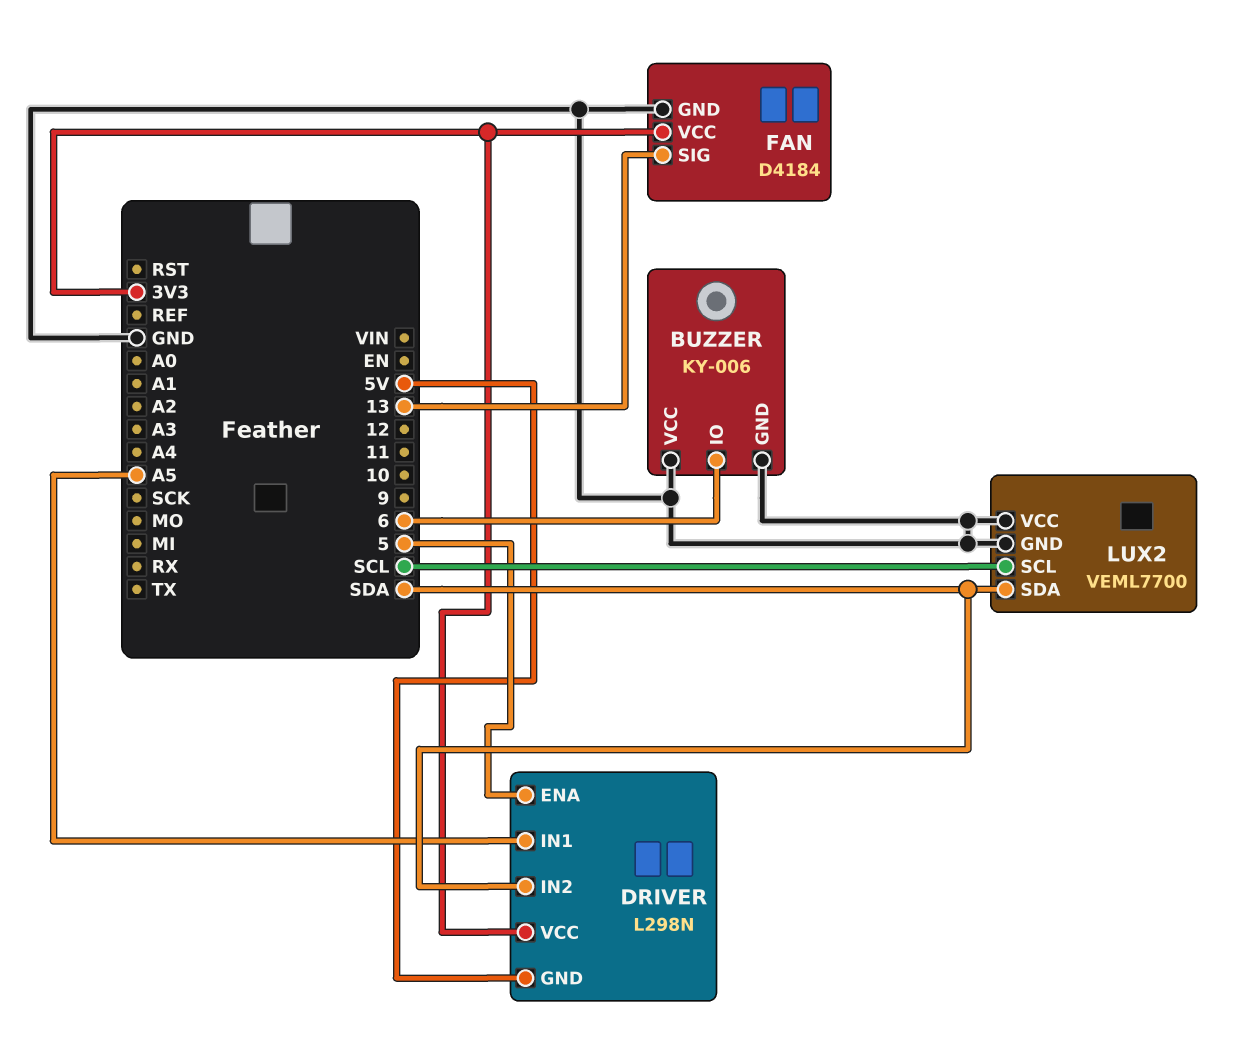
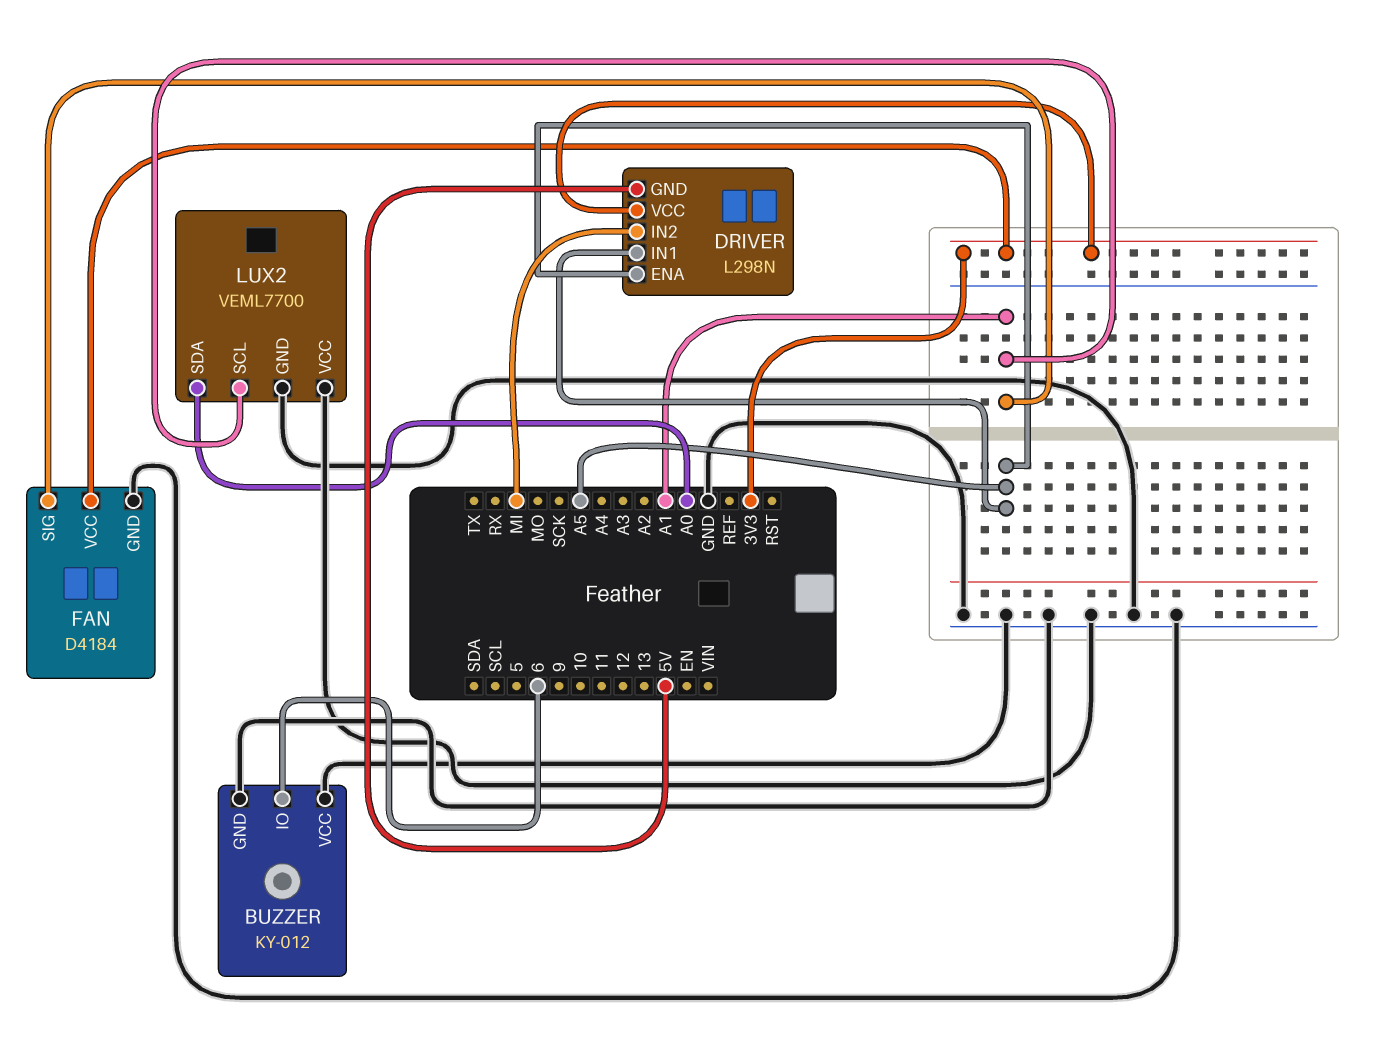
BUZZER: KY-006 -> KY-012
DRIVER pin ENA: 5 -> A5
DRIVER pin IN2: SDA -> MI
FAN pin SIG: 13 -> A1
LUX2 pin SCL: SCL -> A1
LUX2 pin SDA: SDA -> A0

